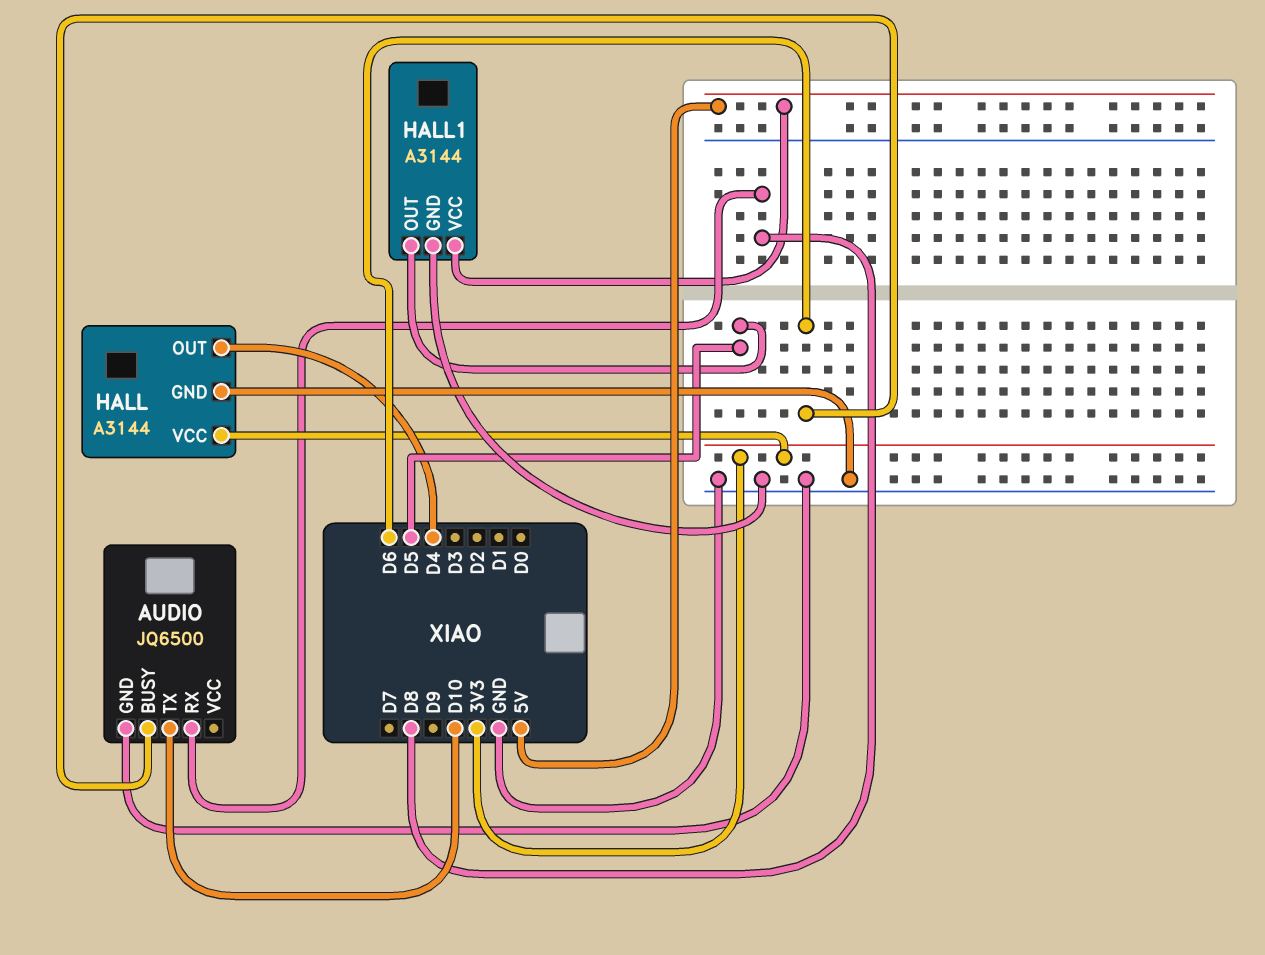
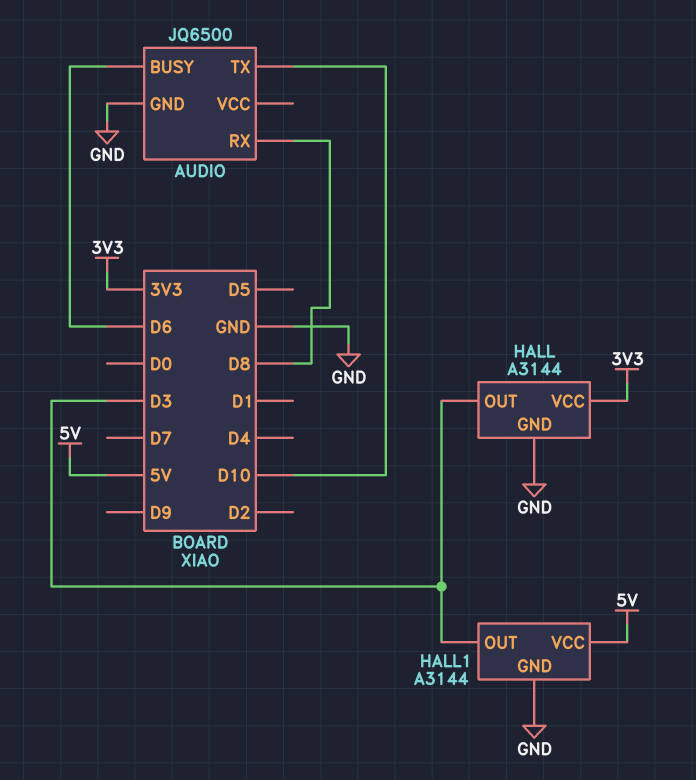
HALL pin OUT: D4 -> D3
HALL1 pin OUT: D5 -> D3

